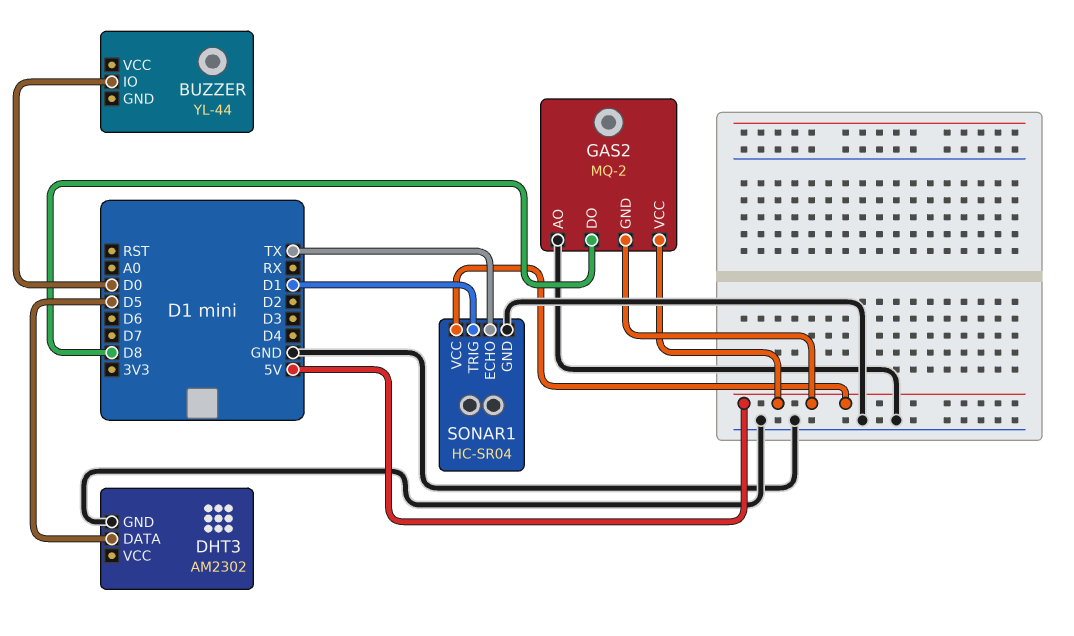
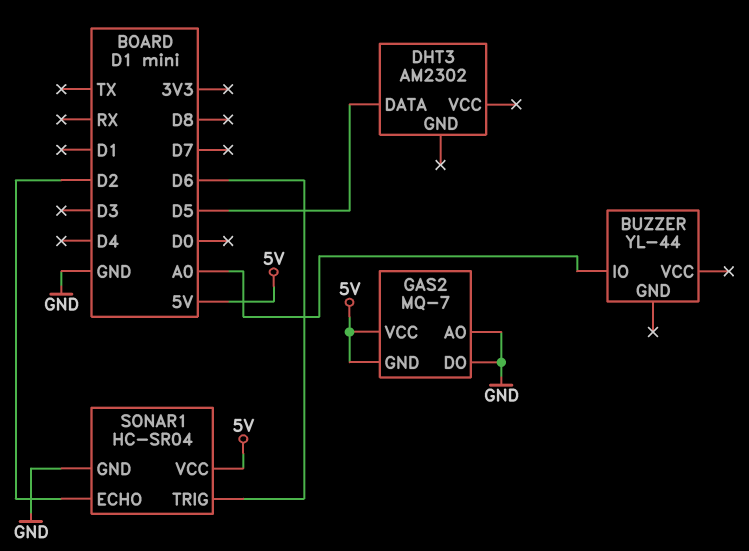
BUZZER pin IO: D0 -> A0
DHT3 pin GND: GND -> none
GAS2: MQ-2 -> MQ-7
GAS2 pin DO: D8 -> GND
SONAR1 pin ECHO: TX -> D2
SONAR1 pin TRIG: D1 -> D6

